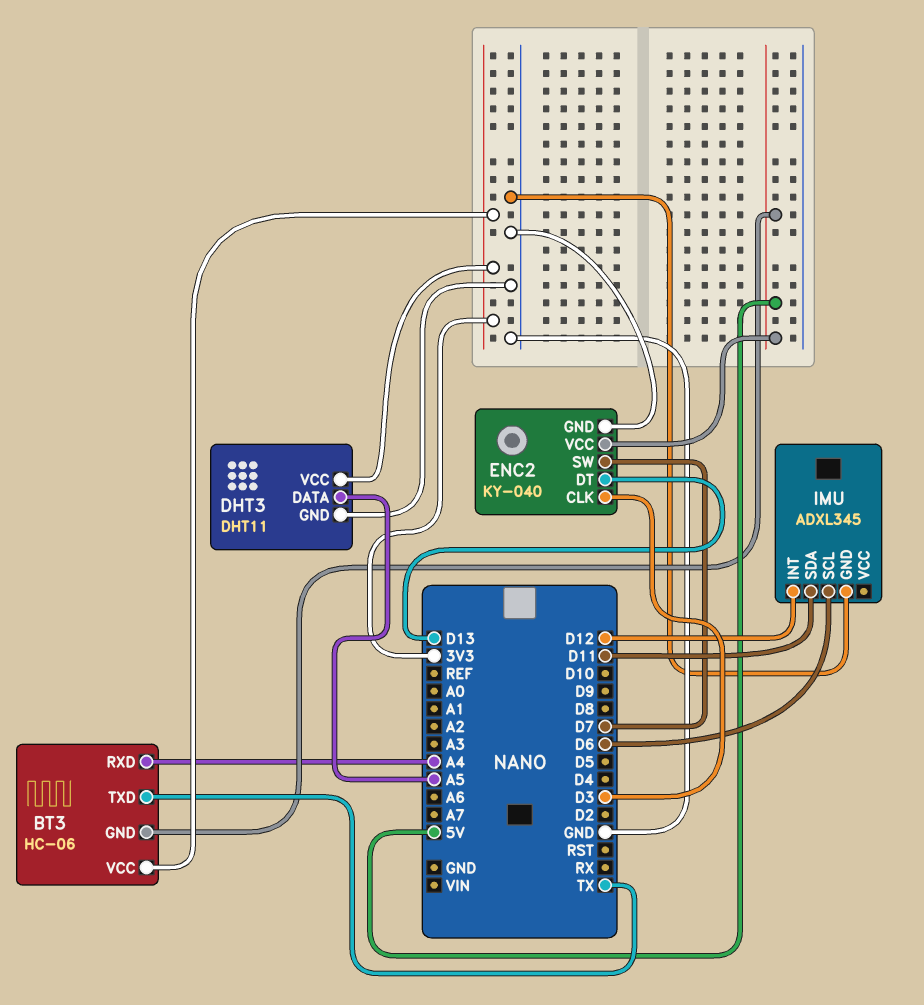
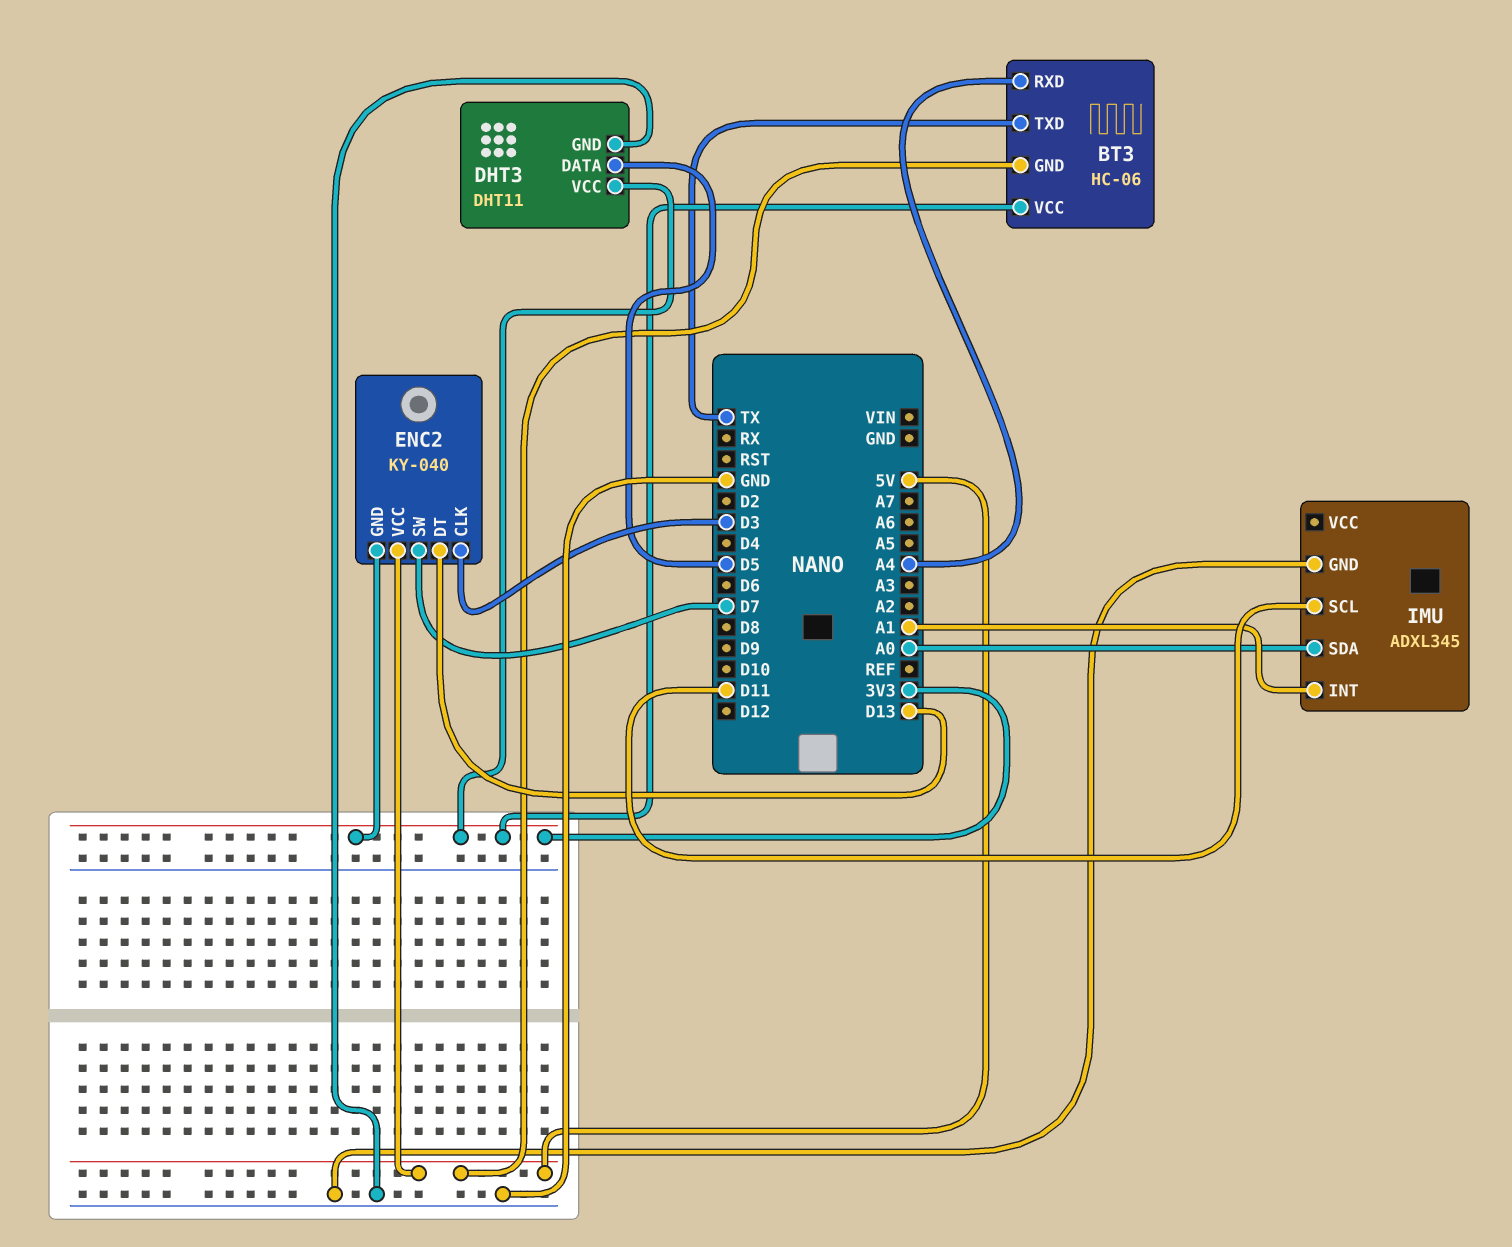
DHT3 pin DATA: A5 -> D5
ENC2 pin GND: GND -> 3V3
IMU pin INT: D12 -> A1
IMU pin SCL: D6 -> D11
IMU pin SDA: D11 -> A0

